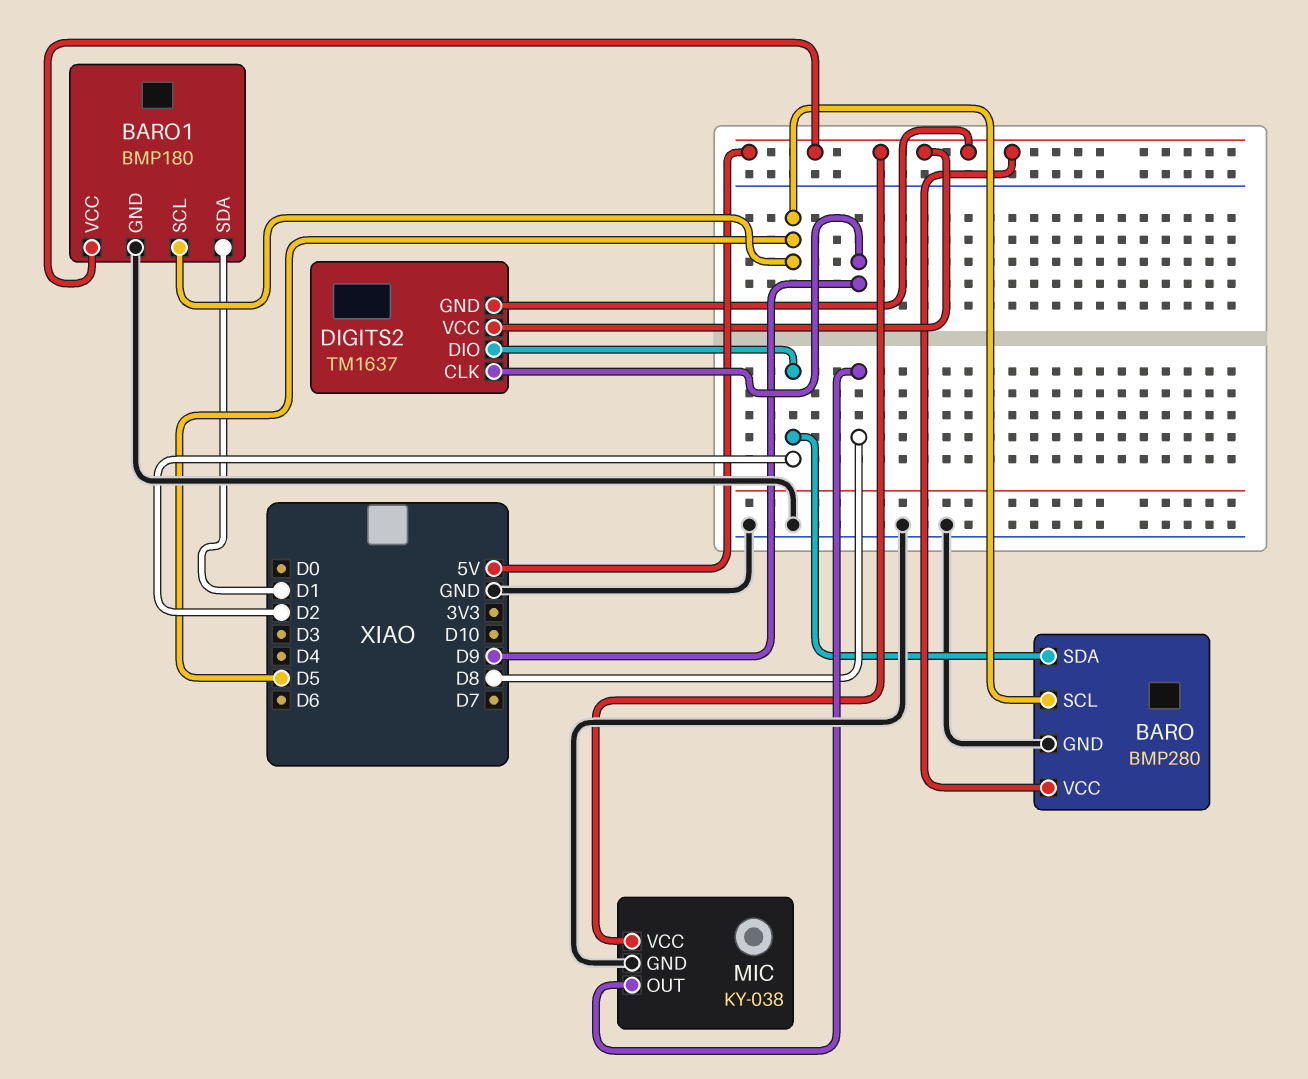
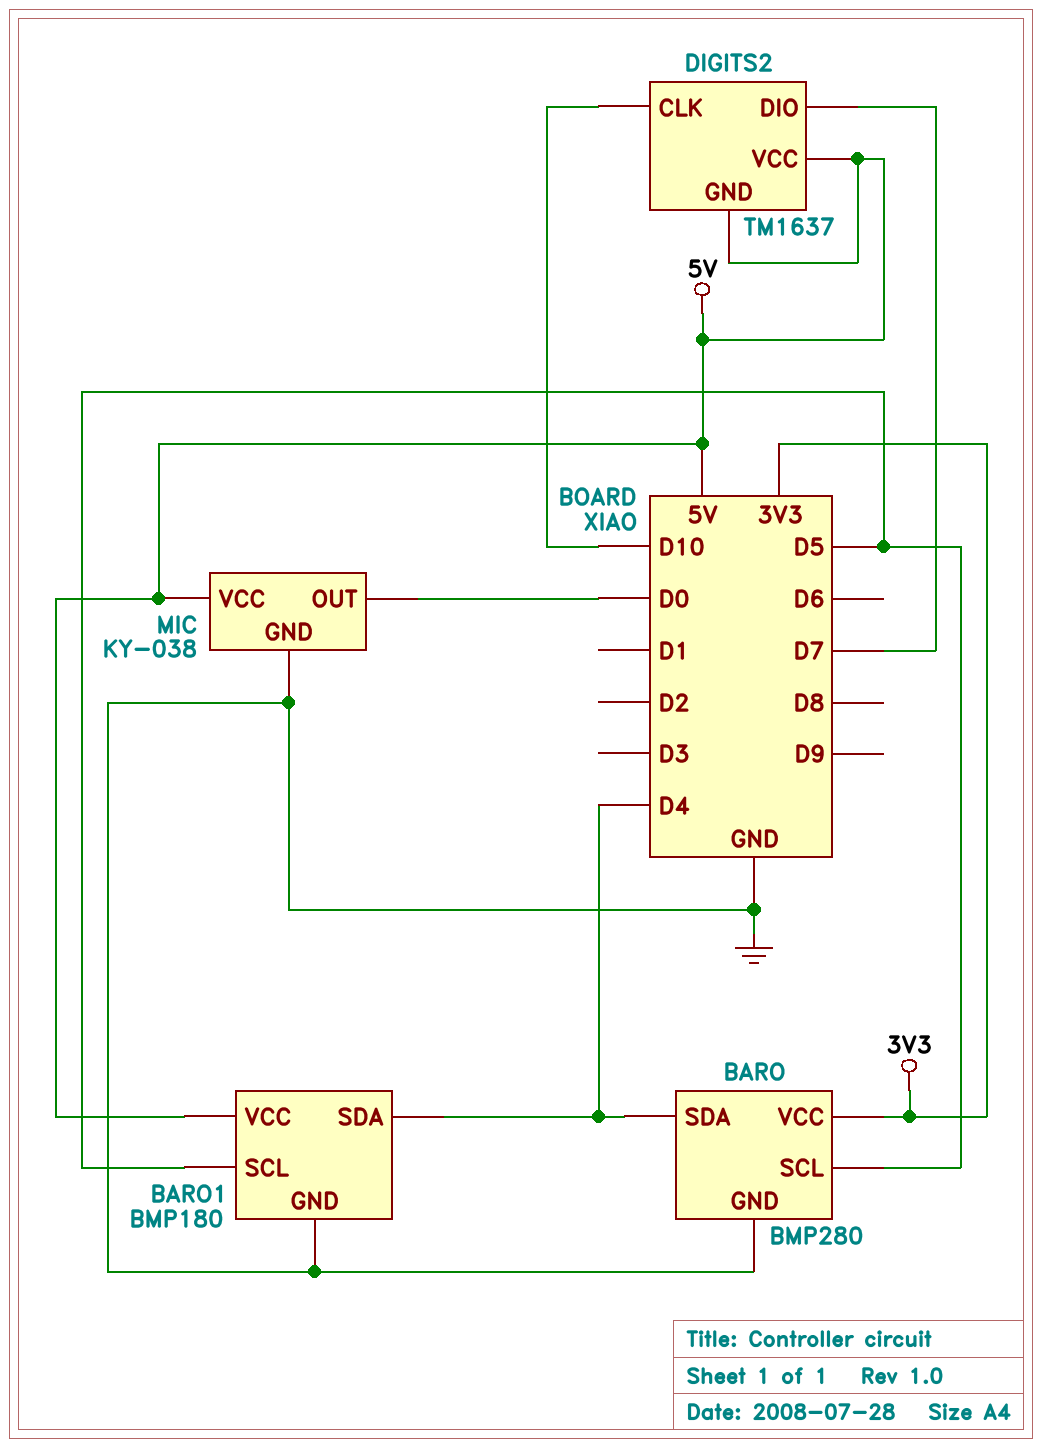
BARO pin SDA: D2 -> D4
BARO pin VCC: 5V -> 3V3
BARO1 pin SDA: D1 -> D4
DIGITS2 pin CLK: D9 -> D10
DIGITS2 pin DIO: D2 -> D7
MIC pin OUT: D8 -> D0

